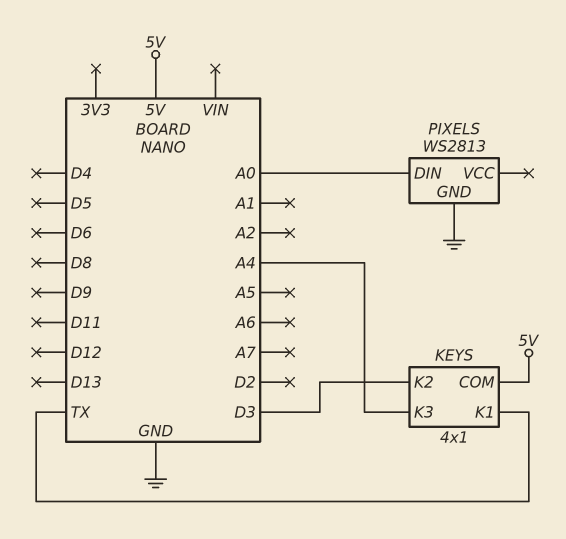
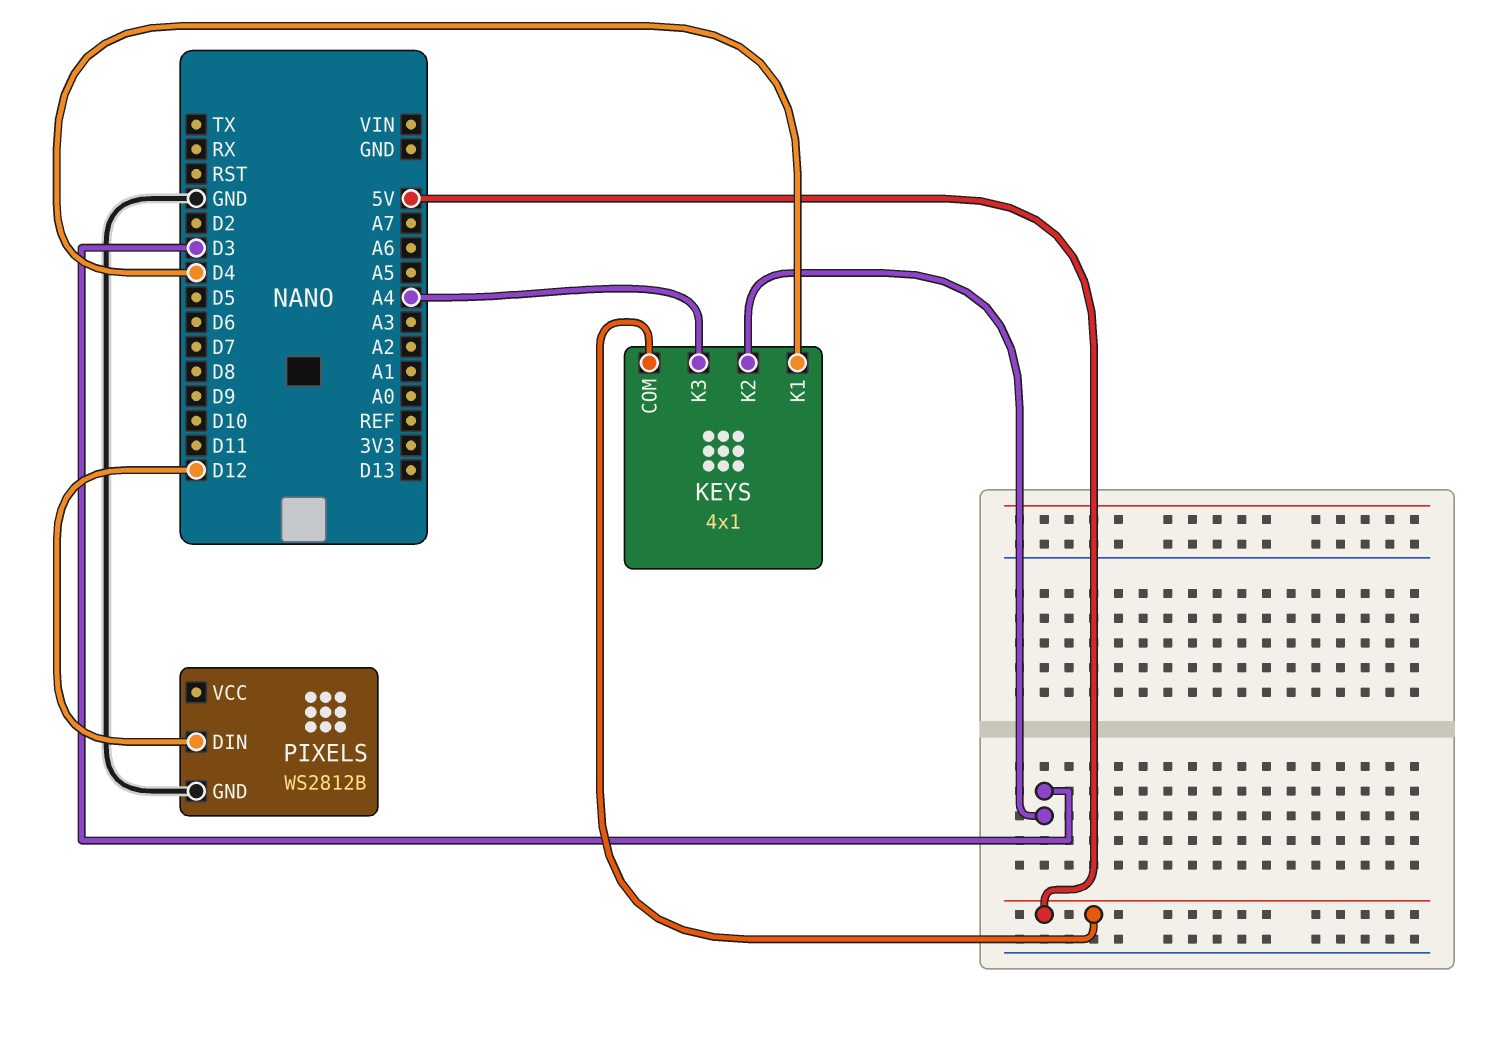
KEYS pin K1: TX -> D4
PIXELS: WS2813 -> WS2812B
PIXELS pin DIN: A0 -> D12

